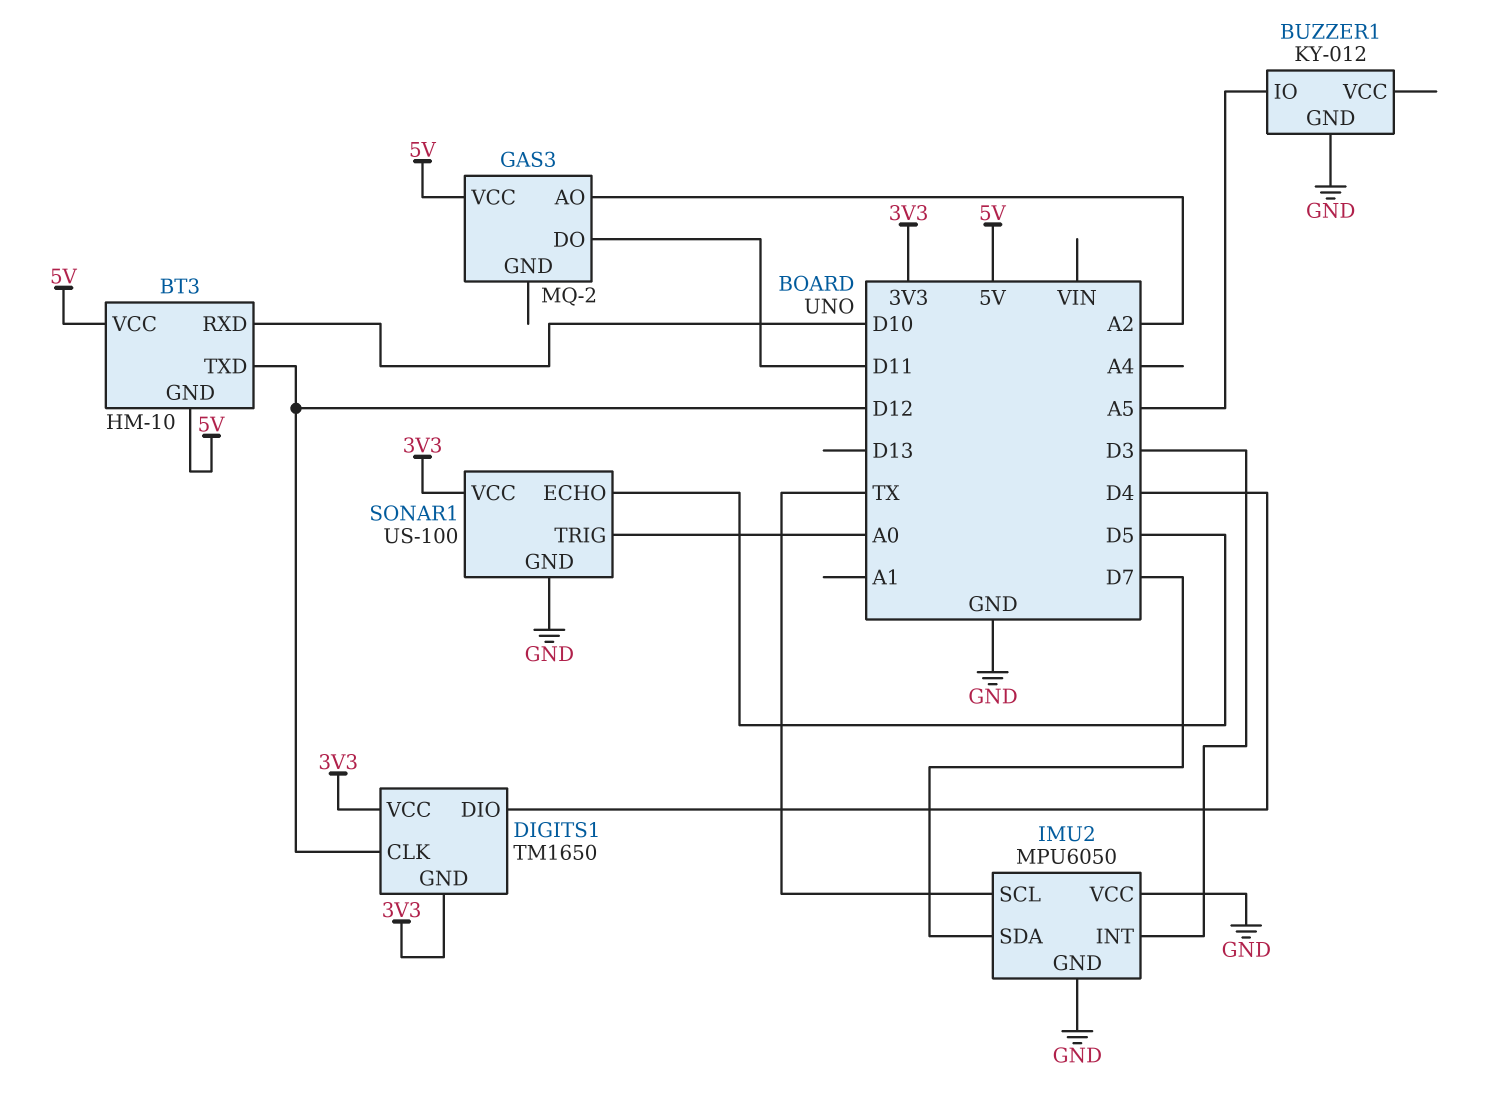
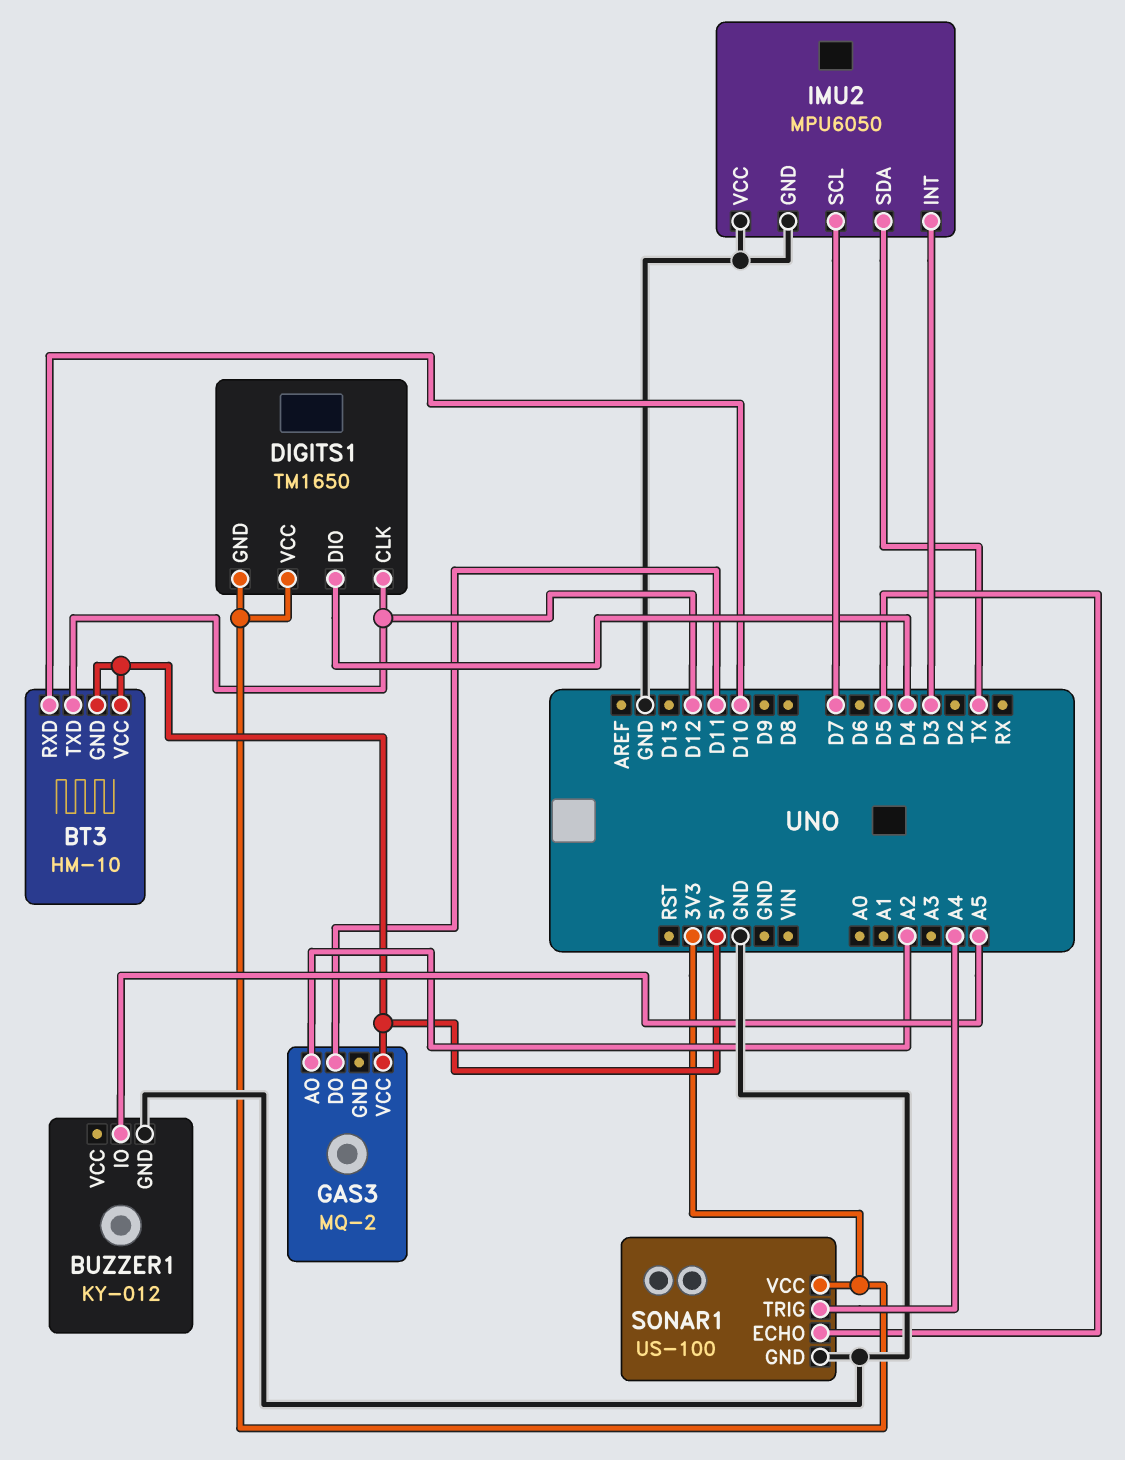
IMU2 pin SCL: TX -> D7
IMU2 pin SDA: D7 -> TX
SONAR1 pin TRIG: A0 -> A4

